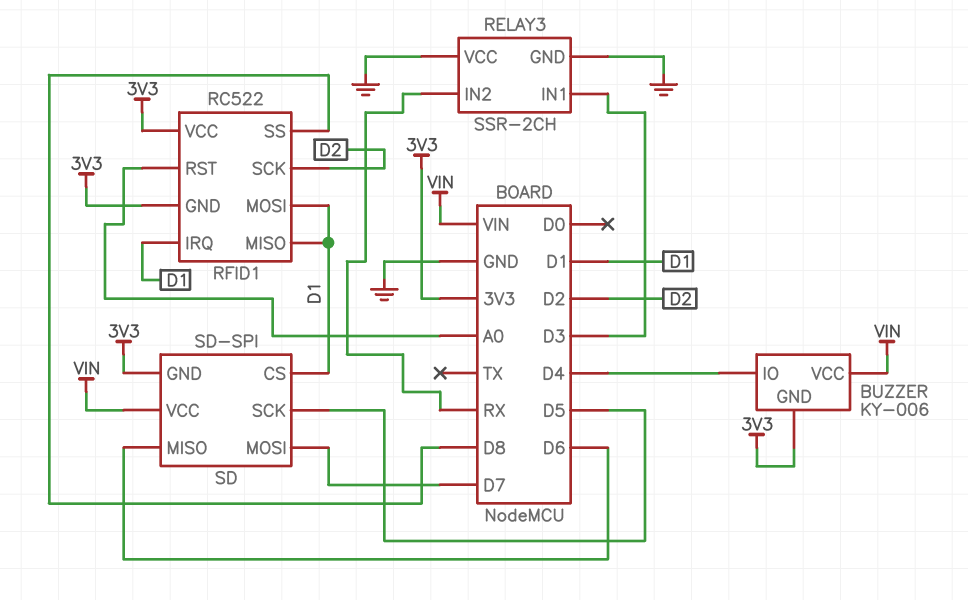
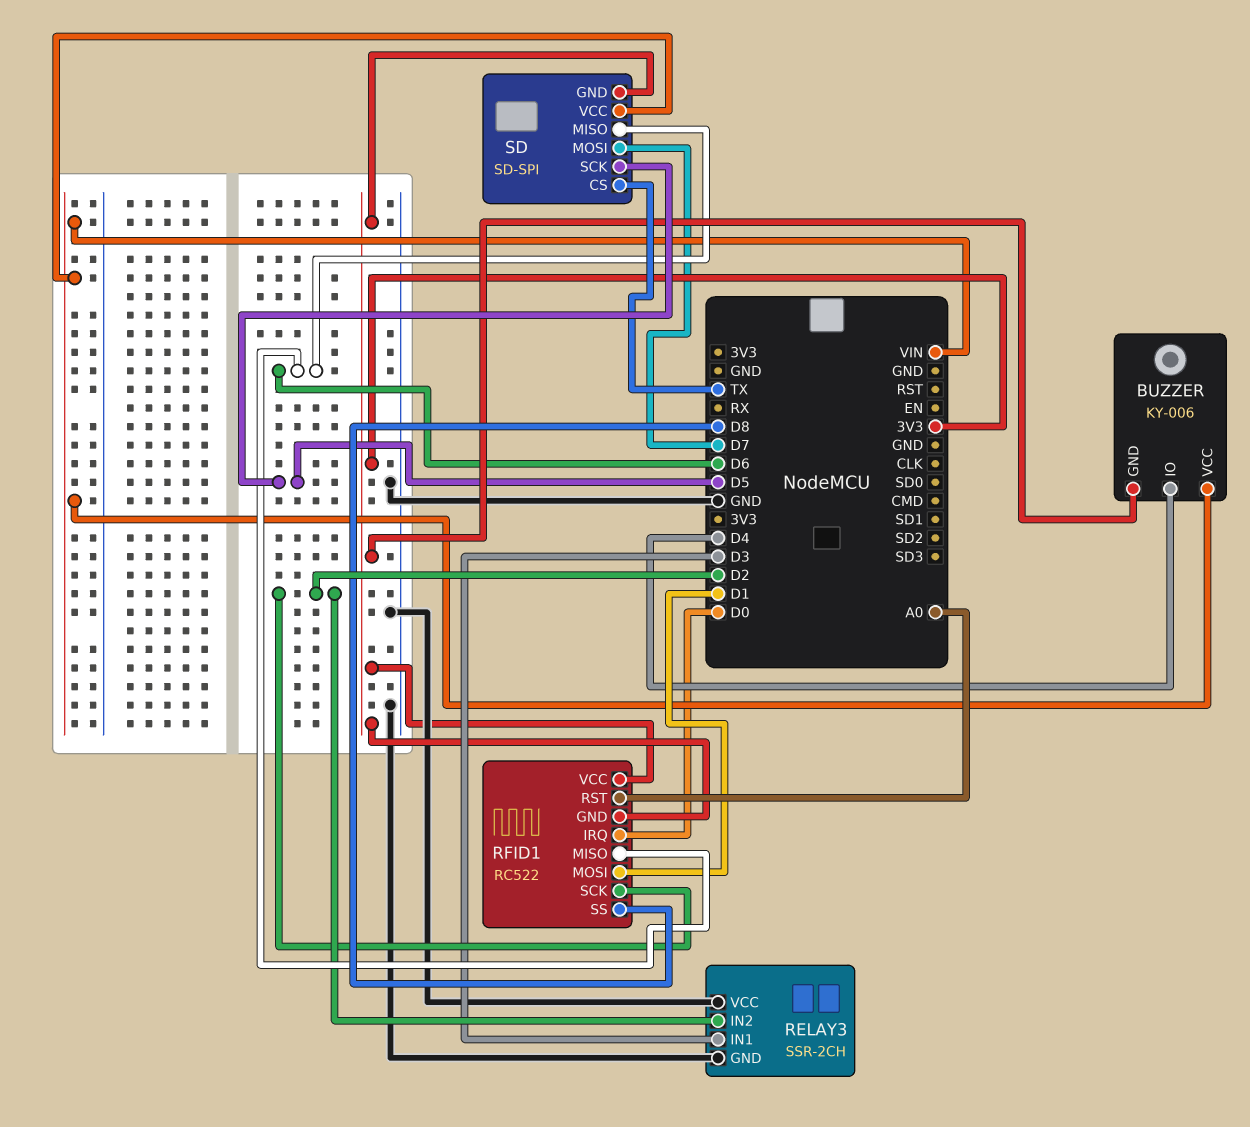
RELAY3 pin IN2: RX -> D2
RFID1 pin IRQ: D1 -> D0
RFID1 pin MISO: D1 -> D6
SD pin CS: D1 -> TX

